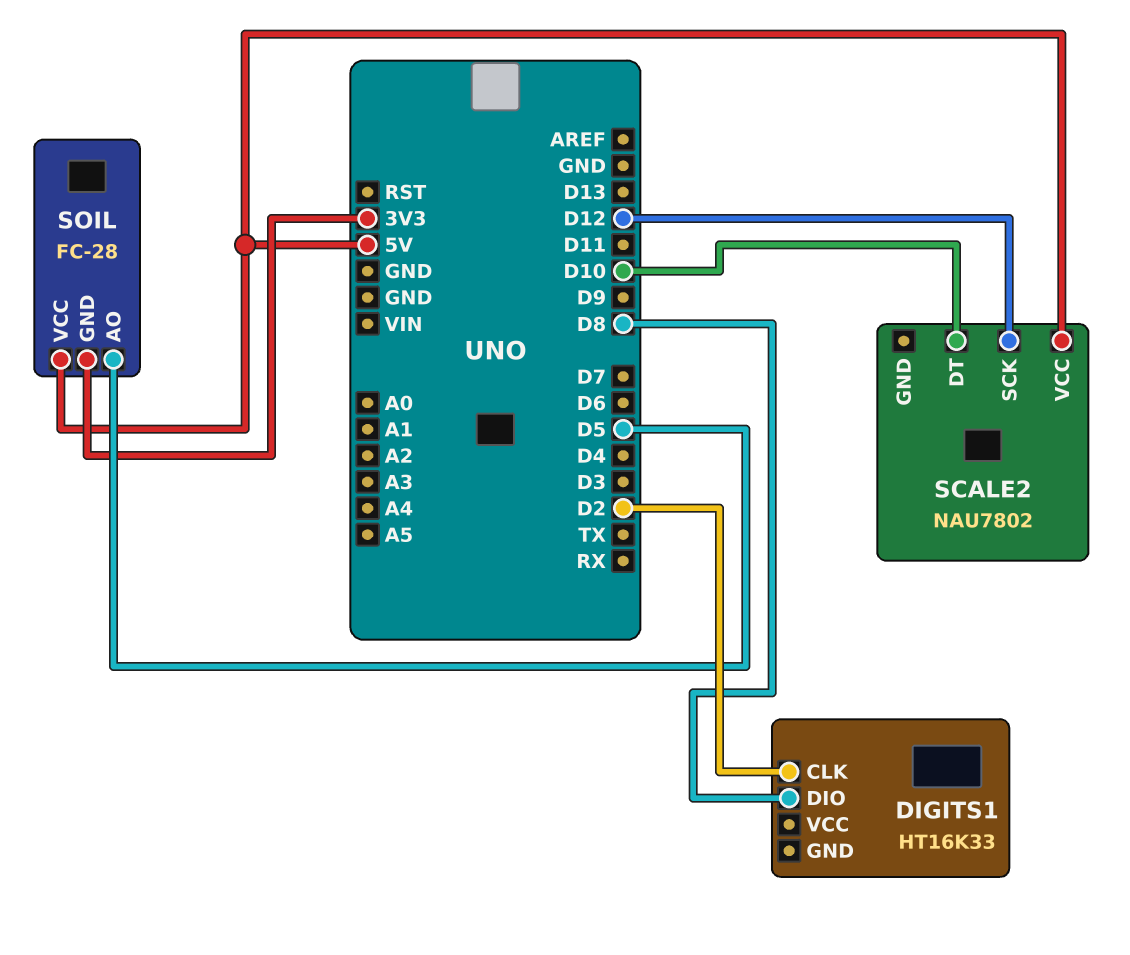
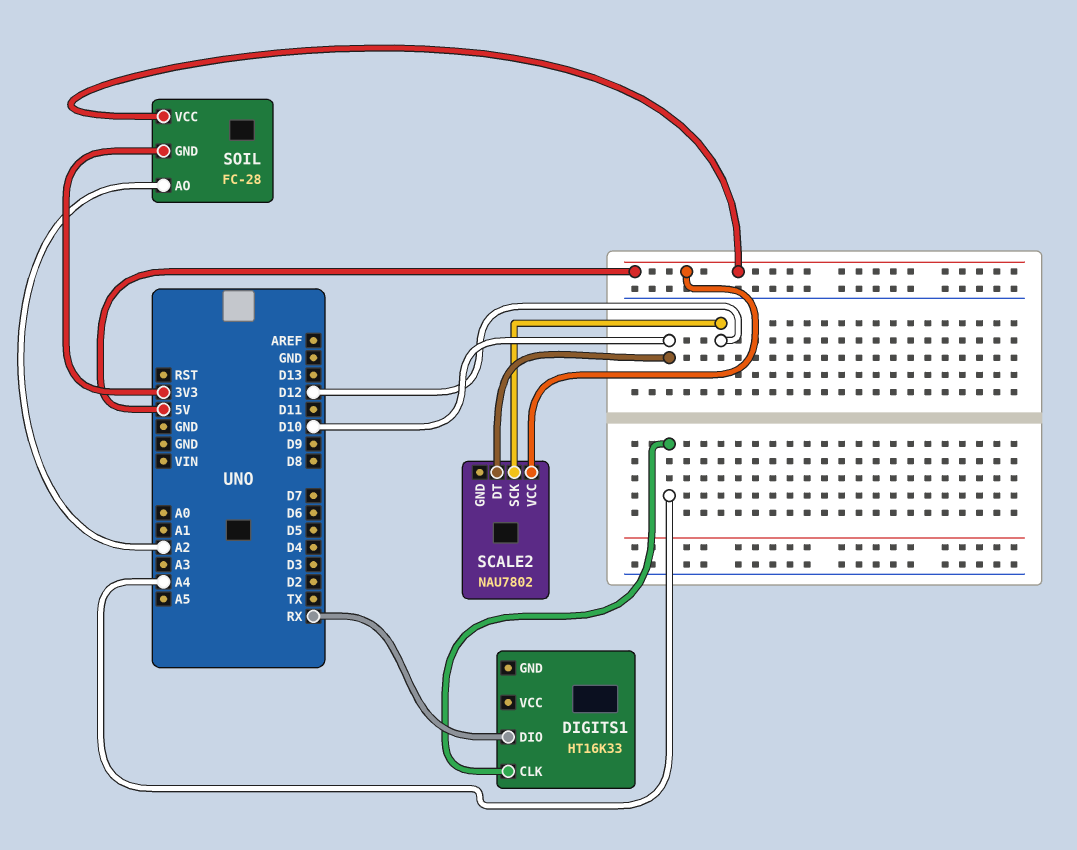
DIGITS1 pin CLK: D2 -> A4
DIGITS1 pin DIO: D8 -> RX
SOIL pin AO: D5 -> A2

